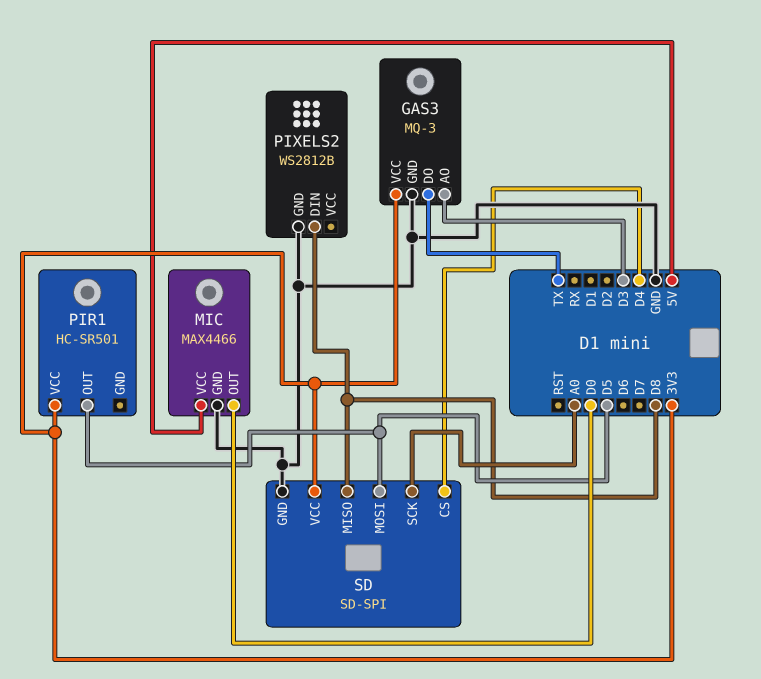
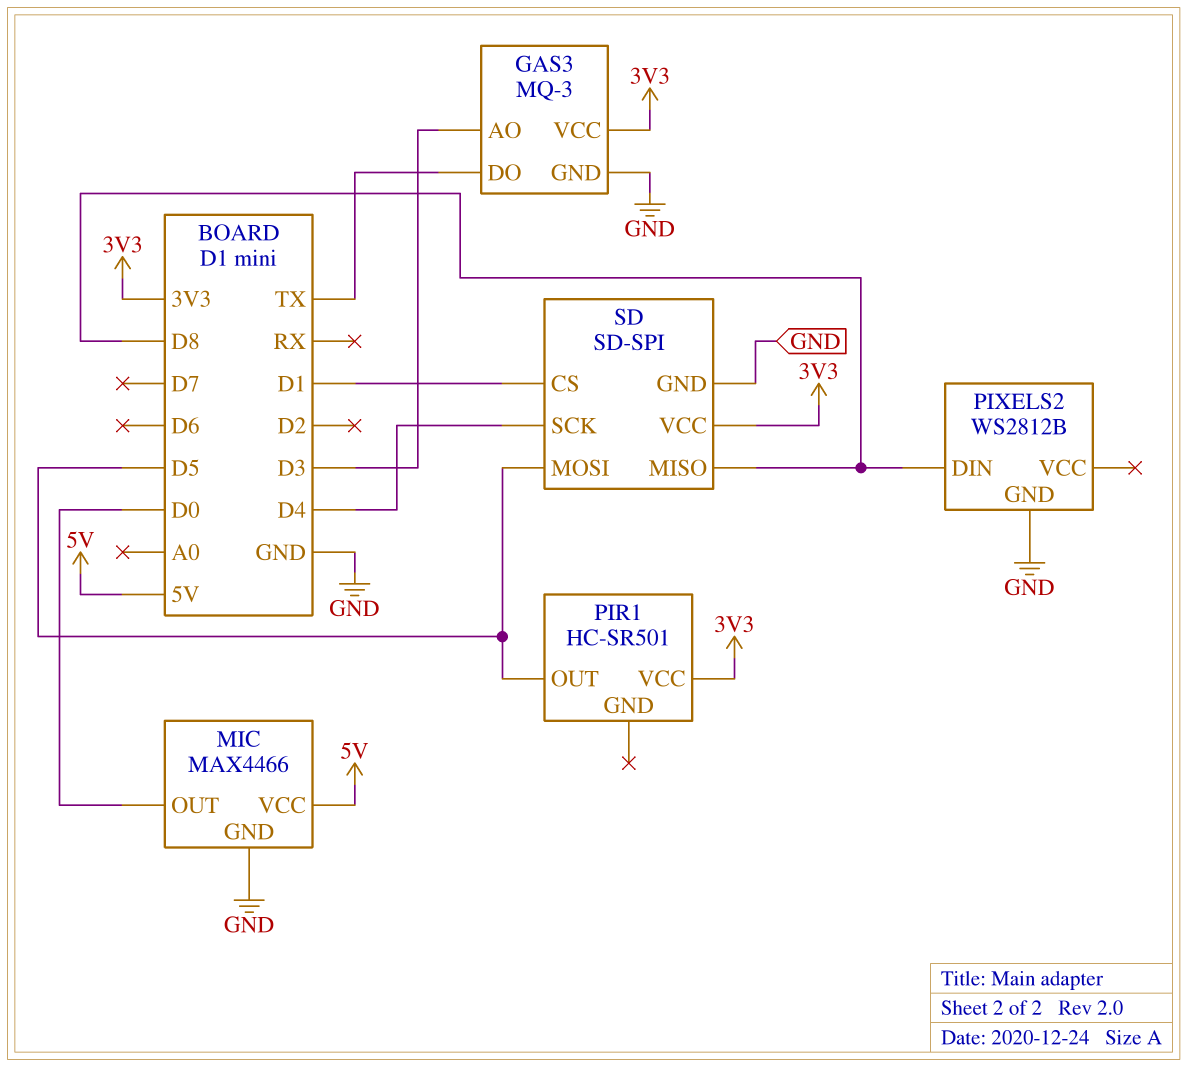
SD pin CS: D4 -> D1
SD pin SCK: A0 -> D4

